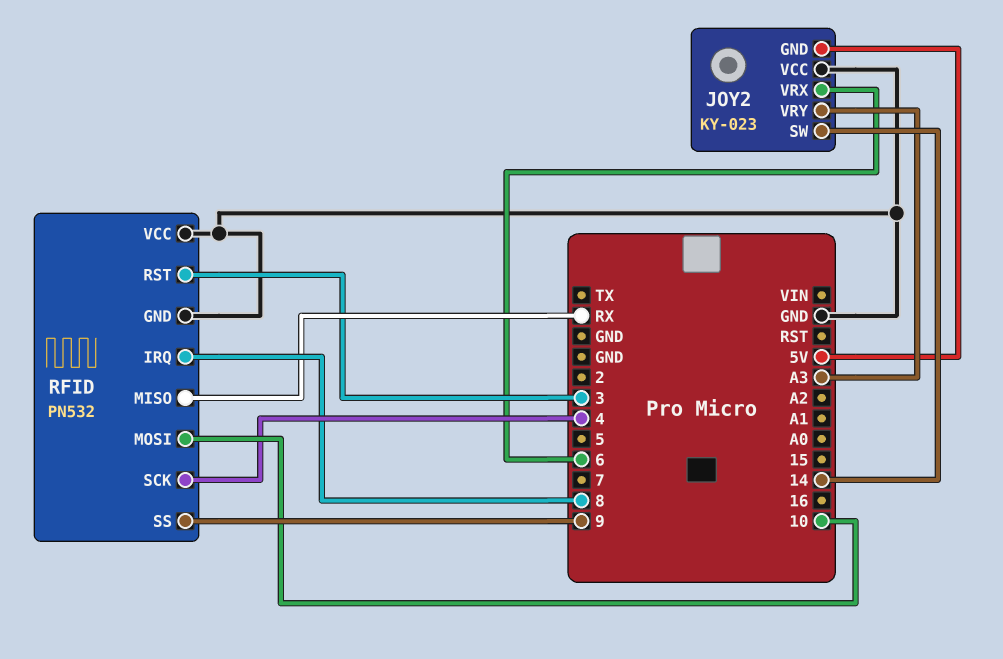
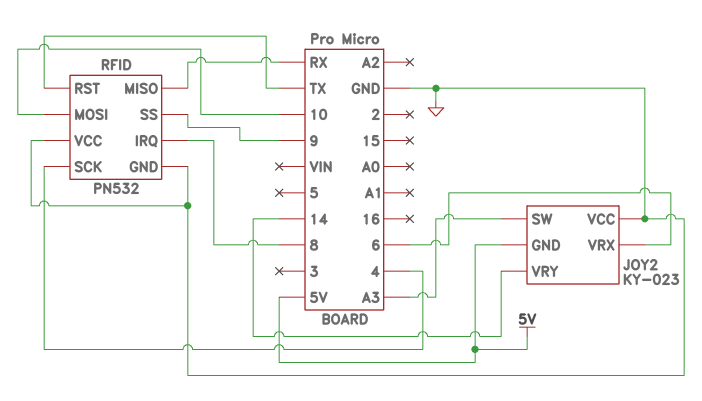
JOY2 pin SW: 14 -> A3
JOY2 pin VRY: A3 -> 14
RFID pin RST: 3 -> TX

